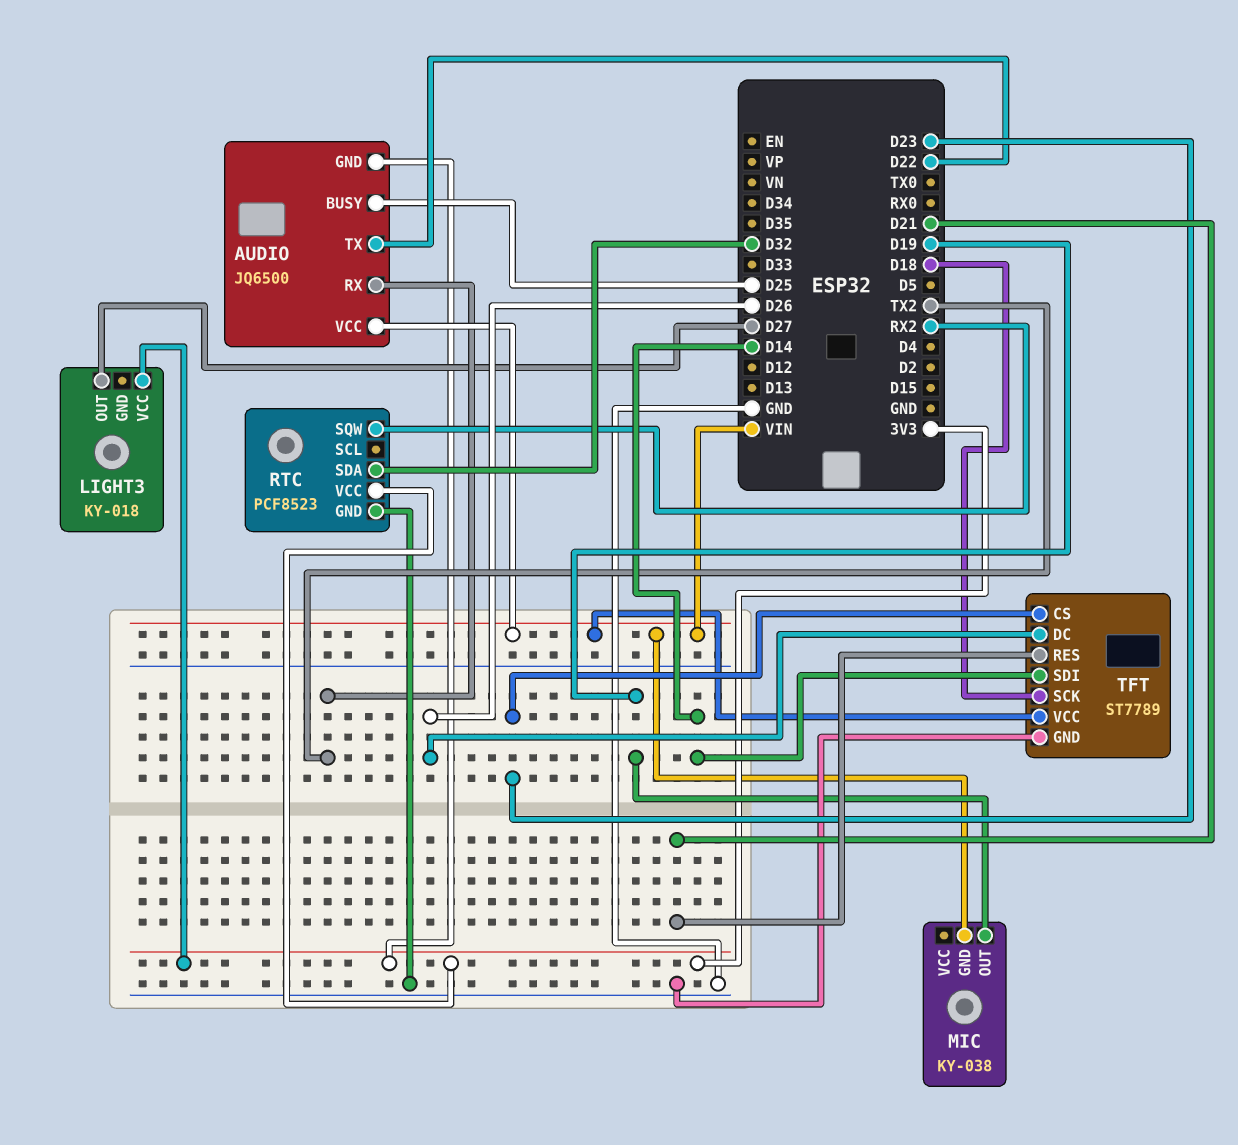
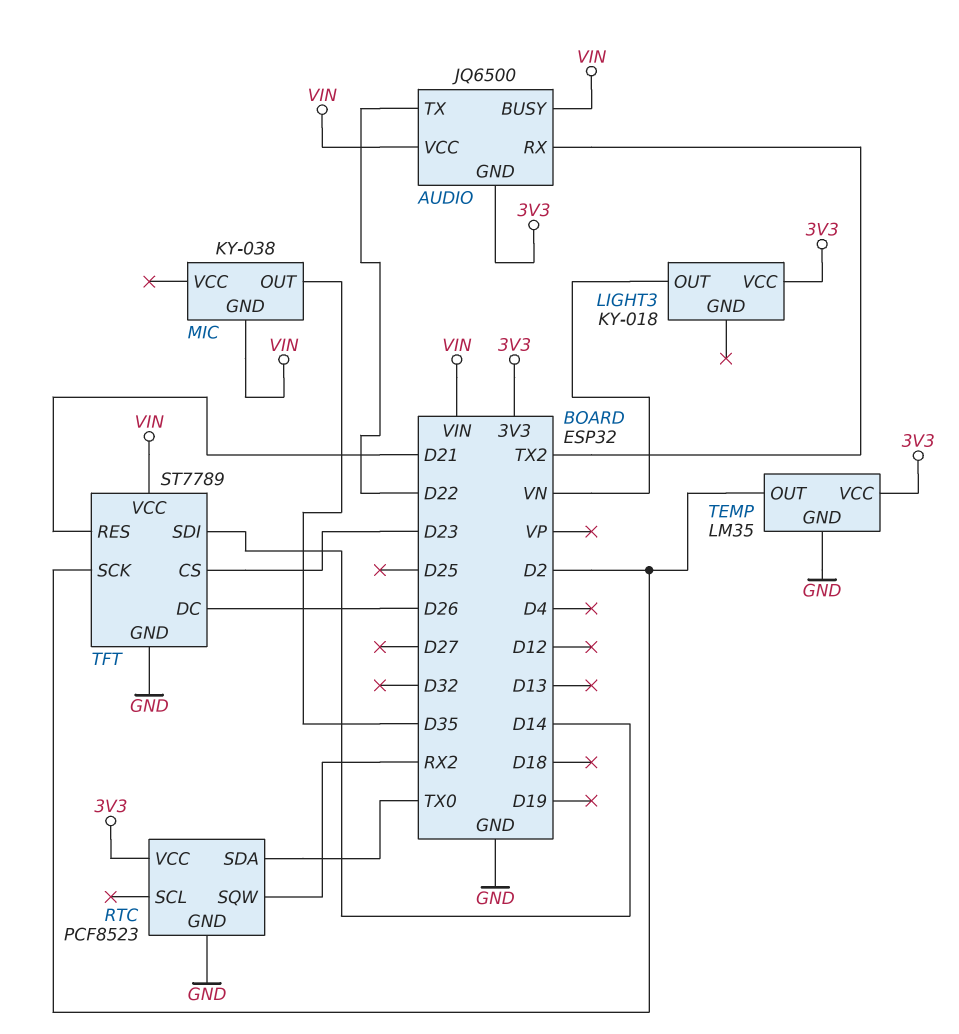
AUDIO pin BUSY: D25 -> VIN
LIGHT3 pin OUT: D27 -> VN
MIC pin OUT: D19 -> D35
RTC pin SDA: D32 -> TX0
TEMP: none -> LM35
TEMP pin GND: none -> GND
TEMP pin OUT: none -> D2
TEMP pin VCC: none -> 3V3
TFT pin SCK: D18 -> D2

